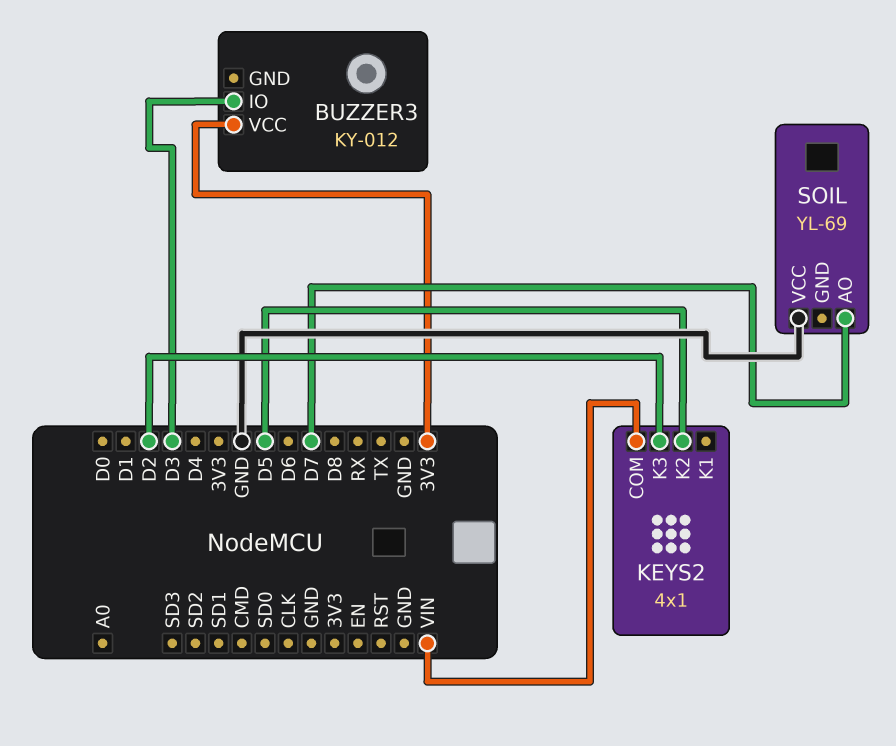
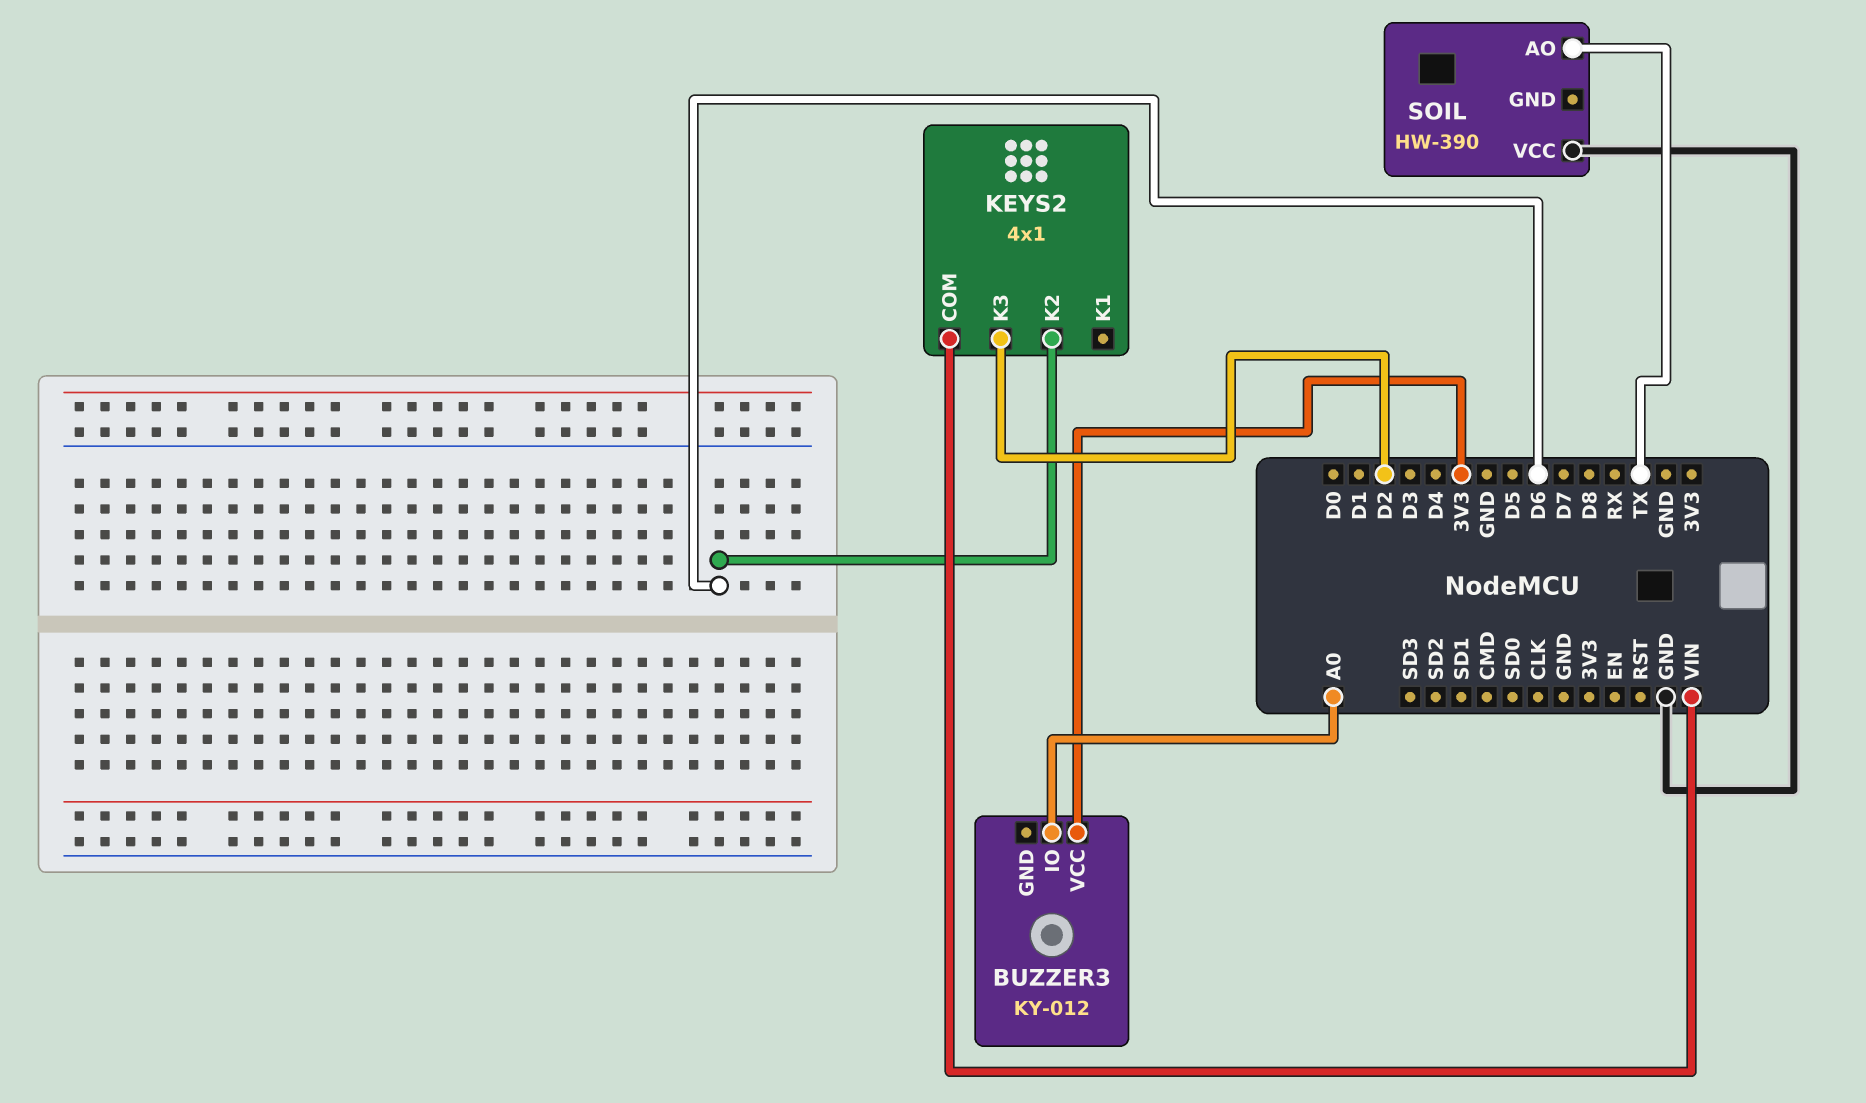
BUZZER3 pin IO: D3 -> A0
KEYS2 pin K2: D5 -> D6
SOIL: YL-69 -> HW-390
SOIL pin AO: D7 -> TX

